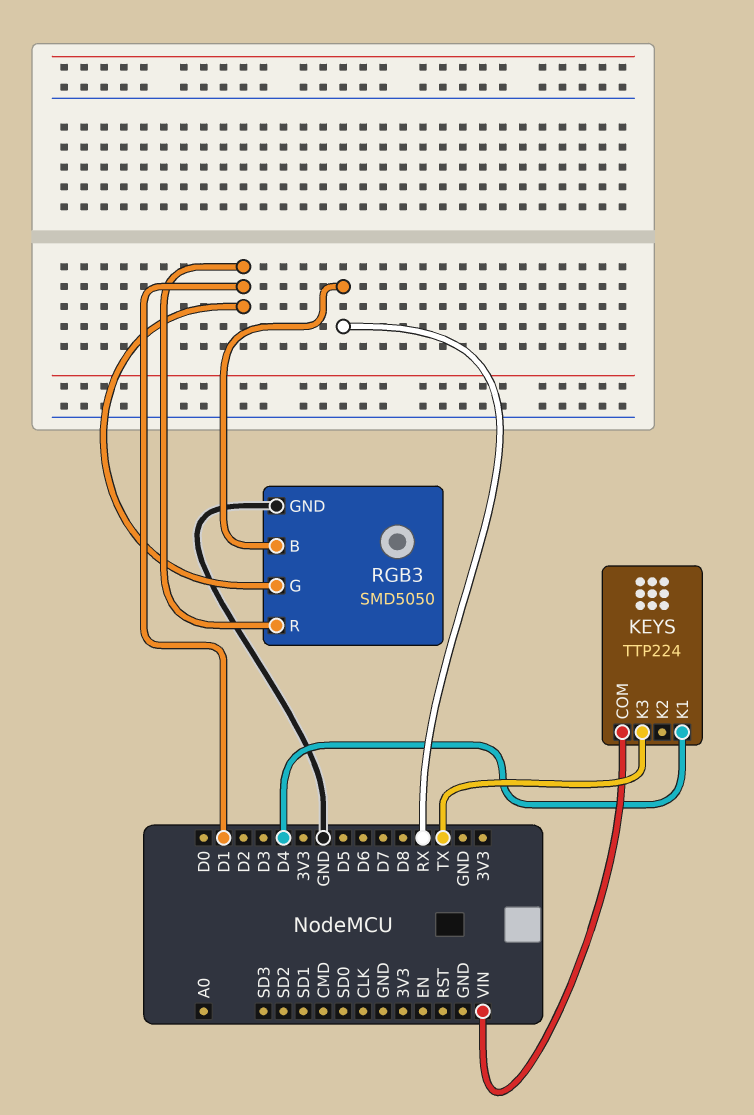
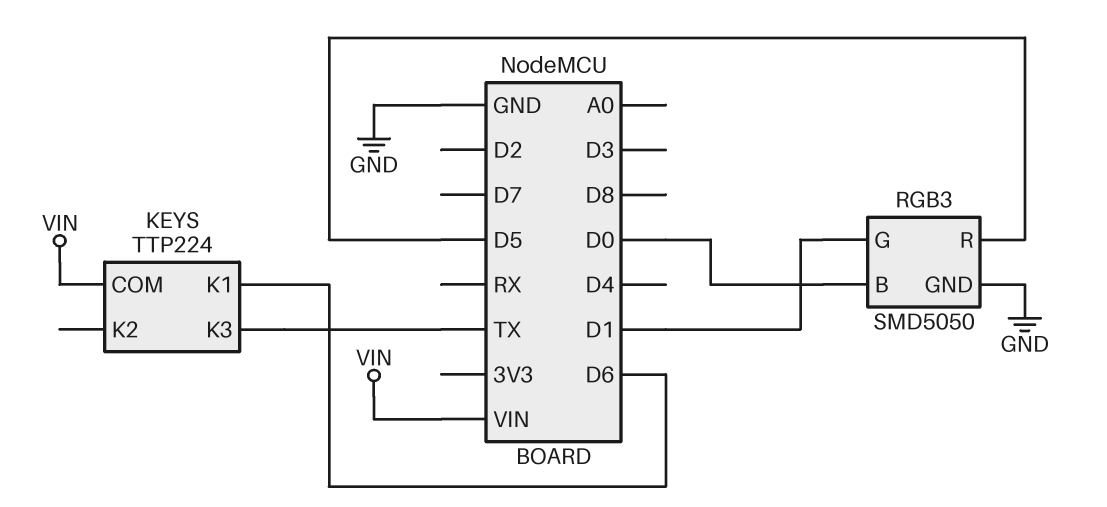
KEYS pin K1: D4 -> D6
RGB3 pin B: RX -> D0
RGB3 pin R: D1 -> D5

